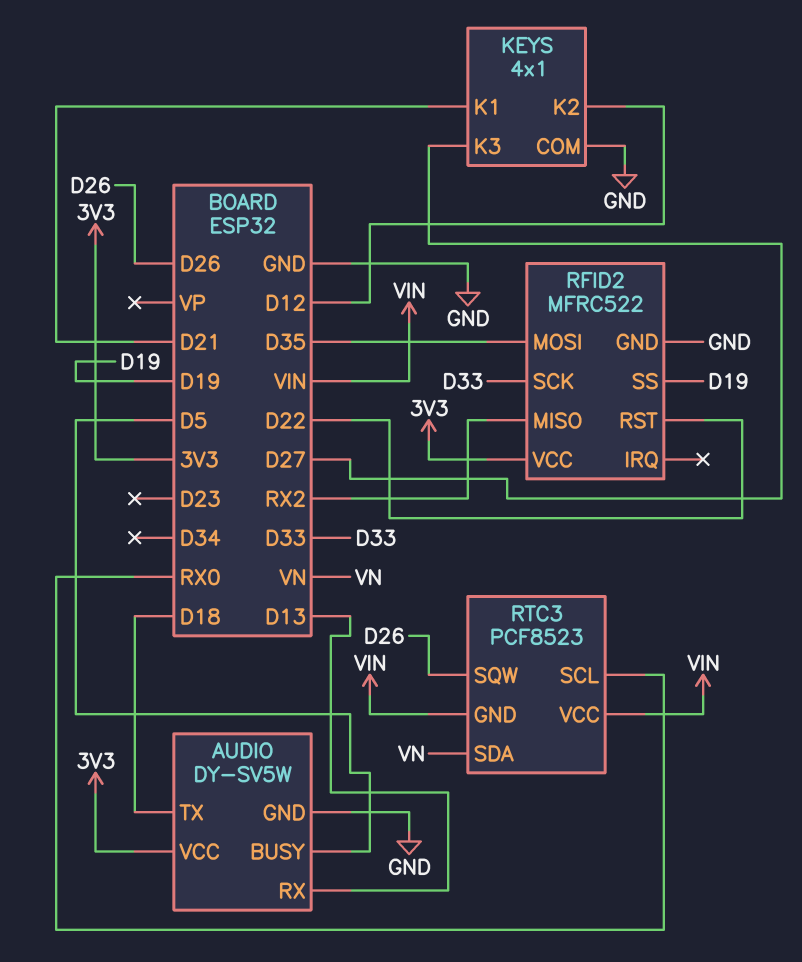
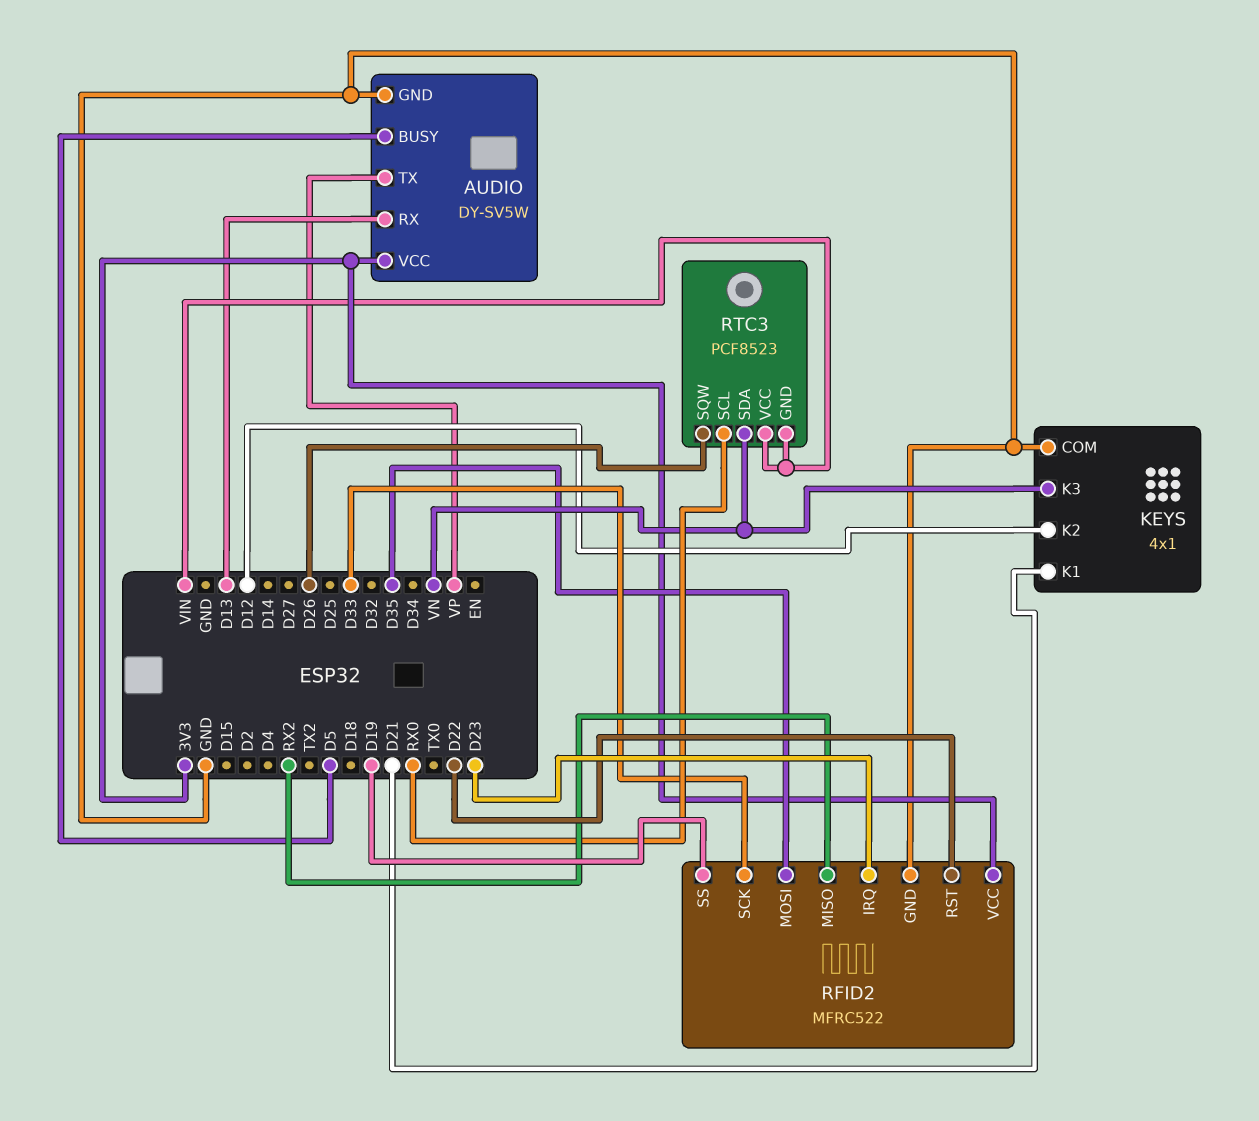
AUDIO pin TX: D18 -> VP
KEYS pin K3: D27 -> VN
RFID2 pin IRQ: none -> D23

